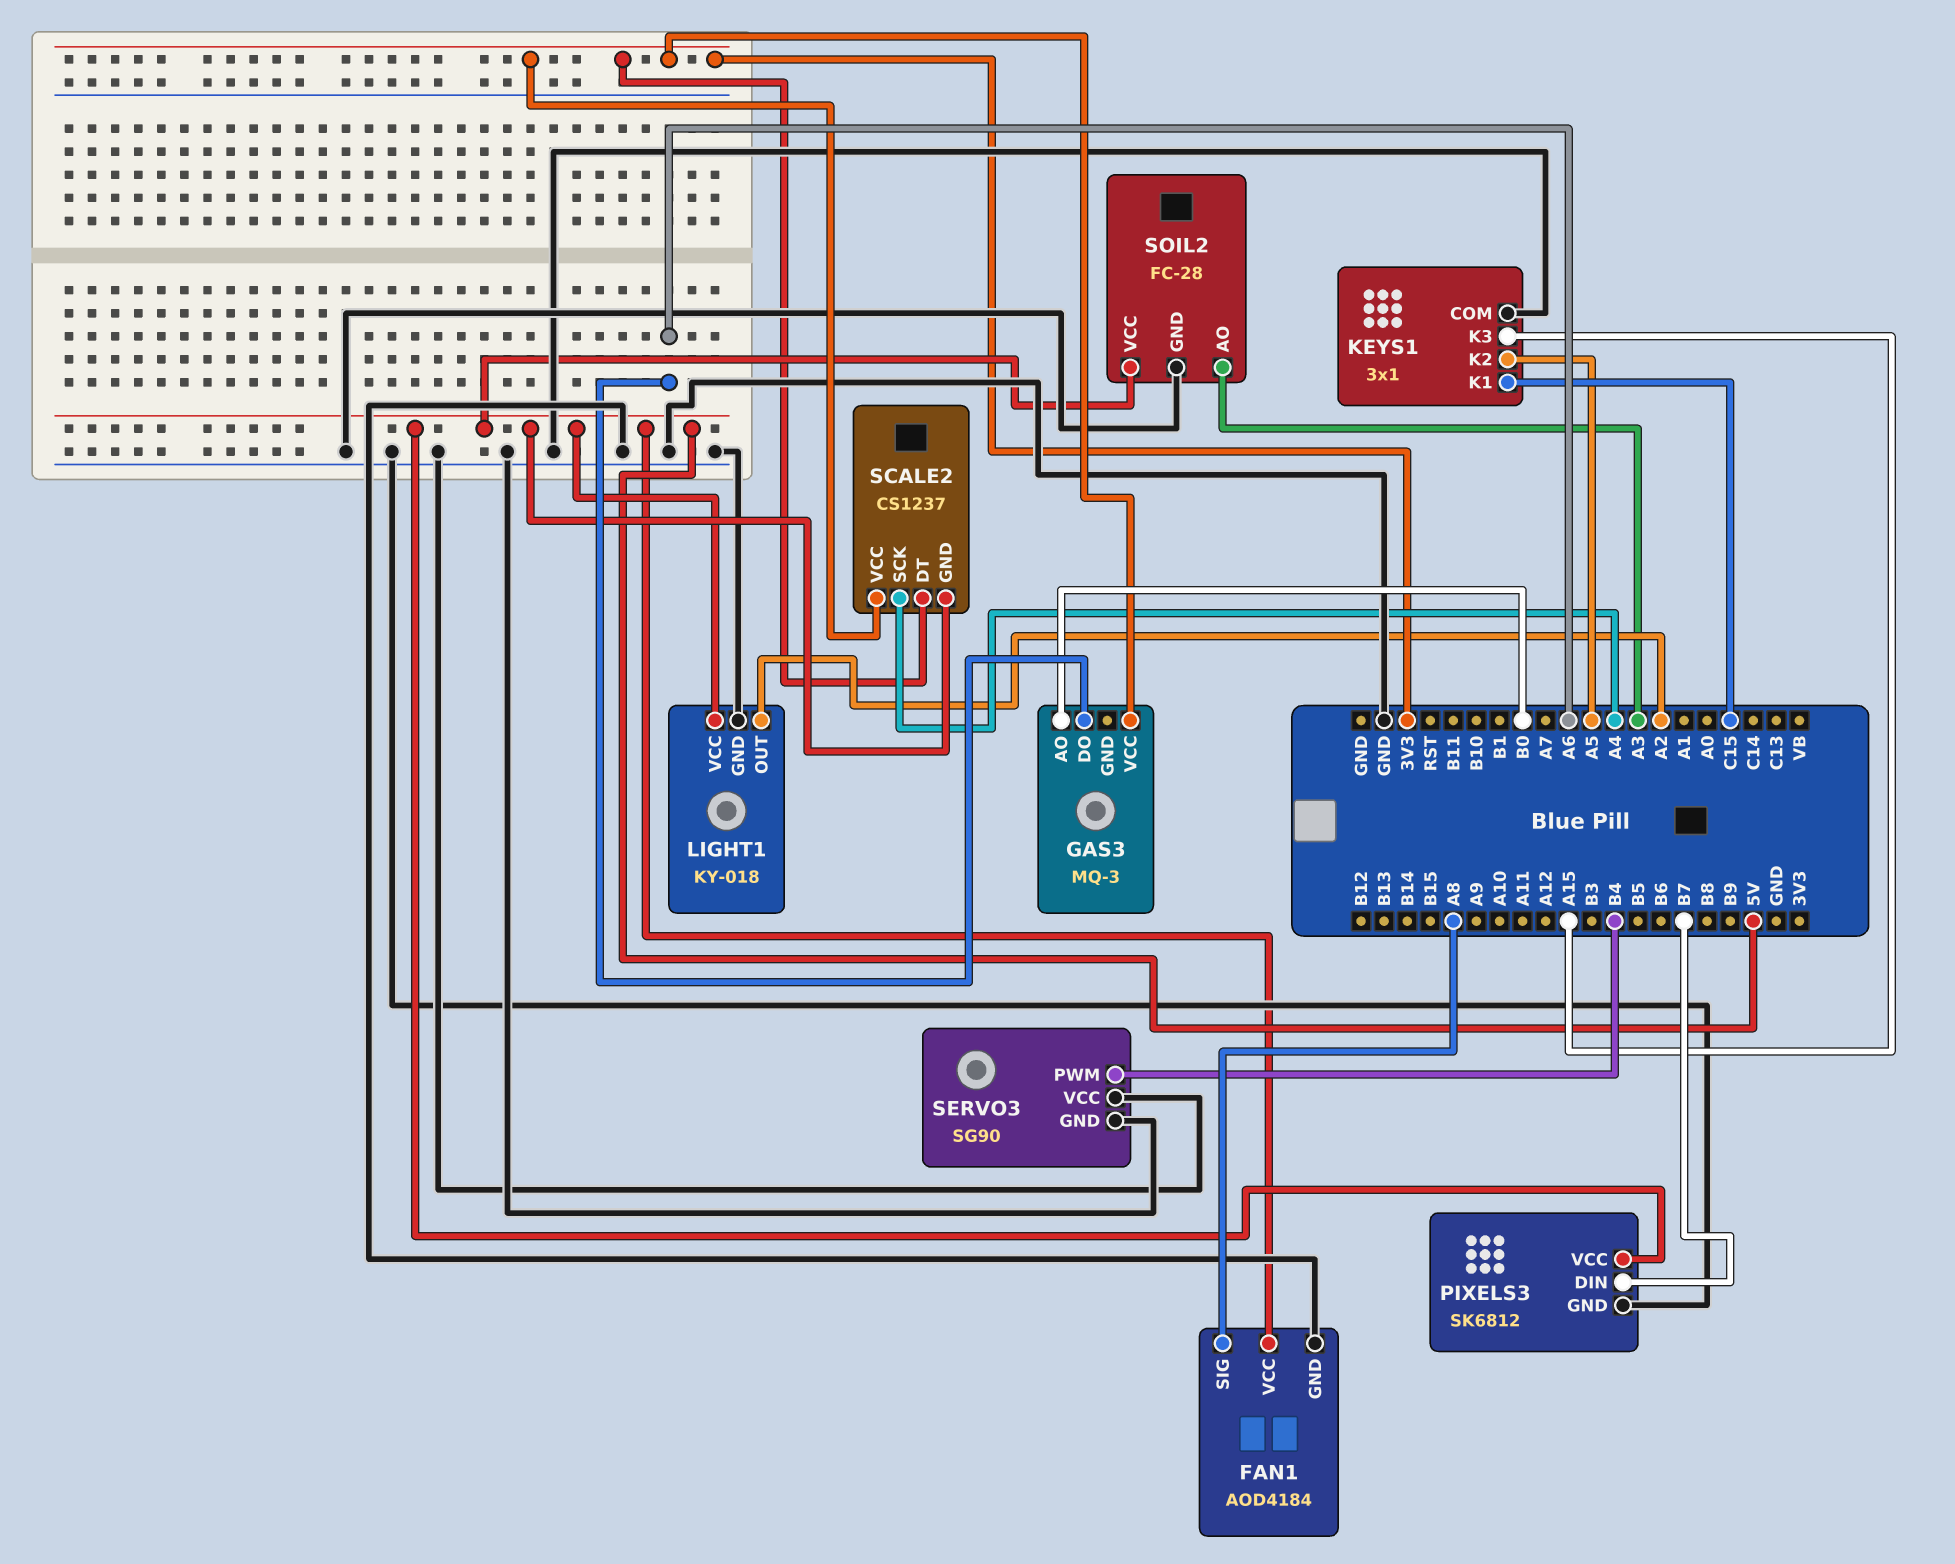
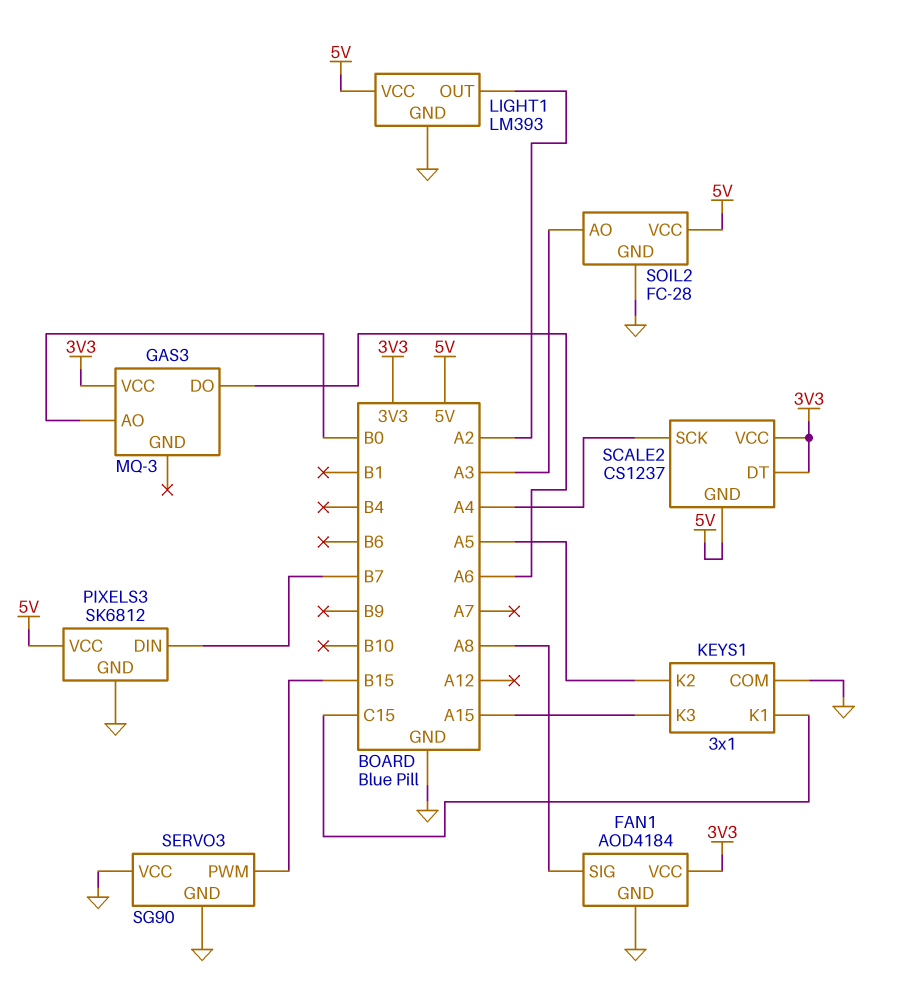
FAN1 pin VCC: 5V -> 3V3
LIGHT1: KY-018 -> LM393
SERVO3 pin PWM: B4 -> B15

